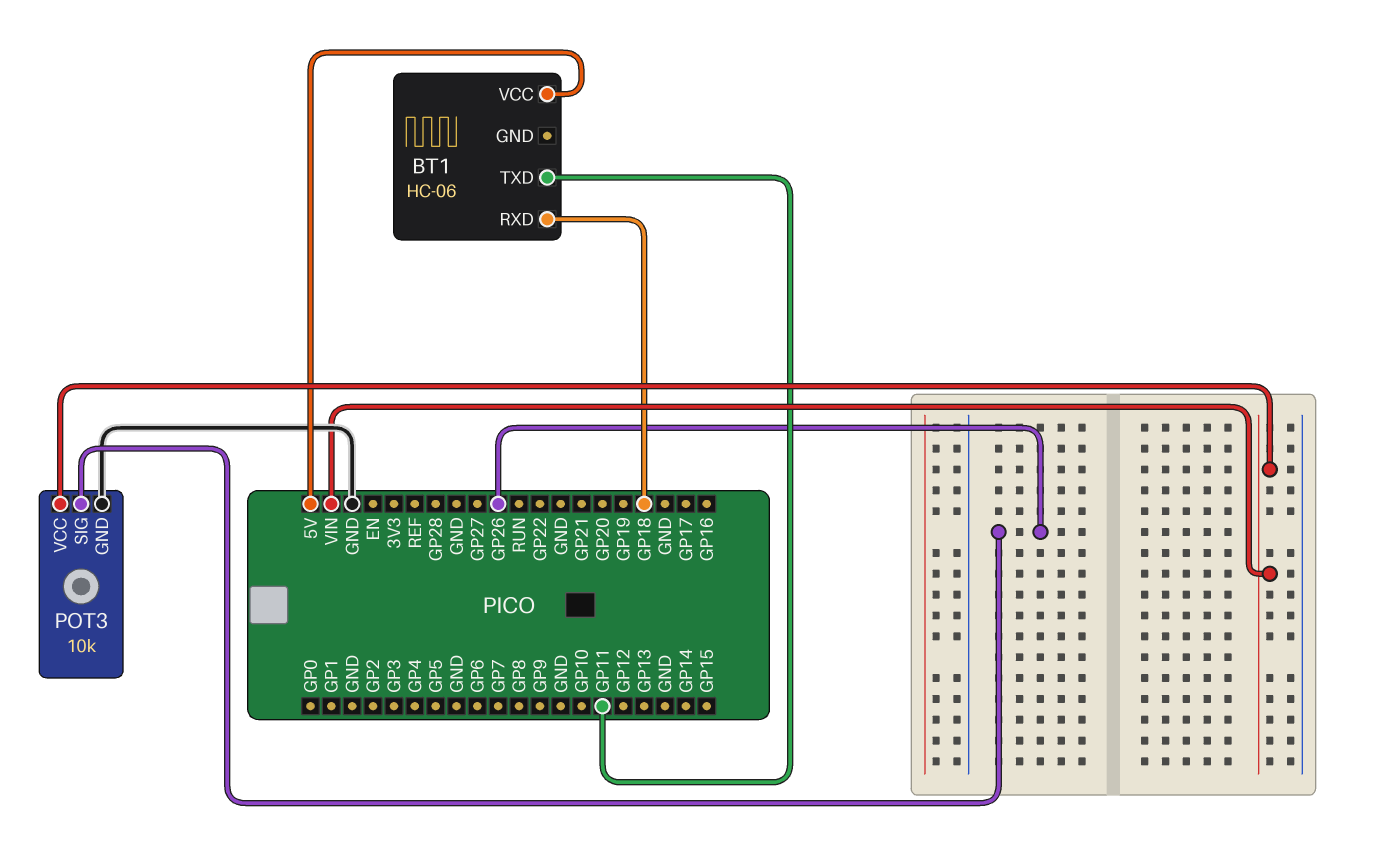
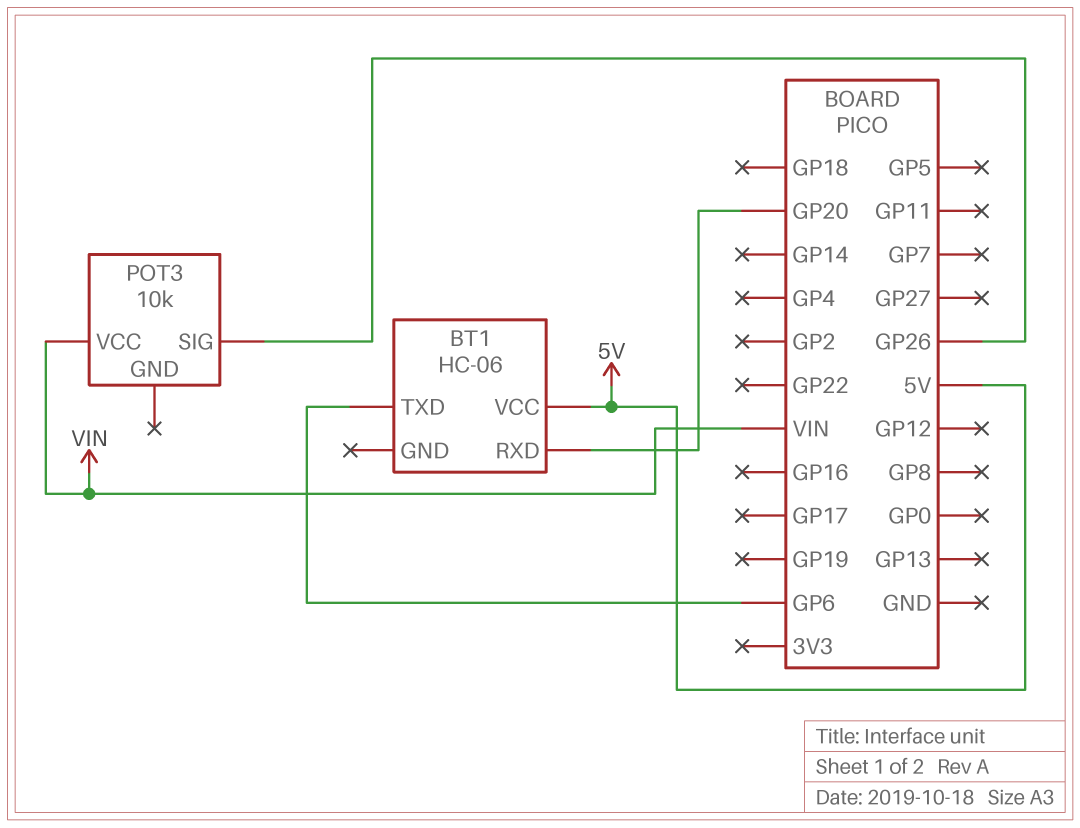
BT1 pin RXD: GP18 -> GP20
BT1 pin TXD: GP11 -> GP6
POT3 pin GND: GND -> none

